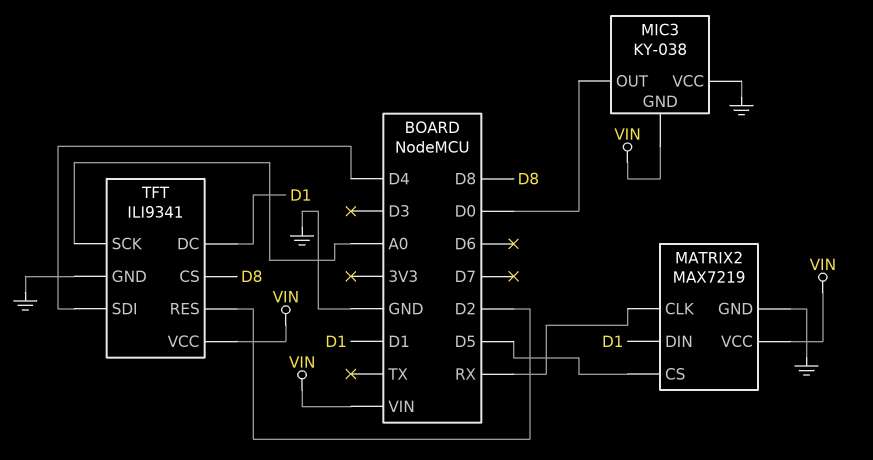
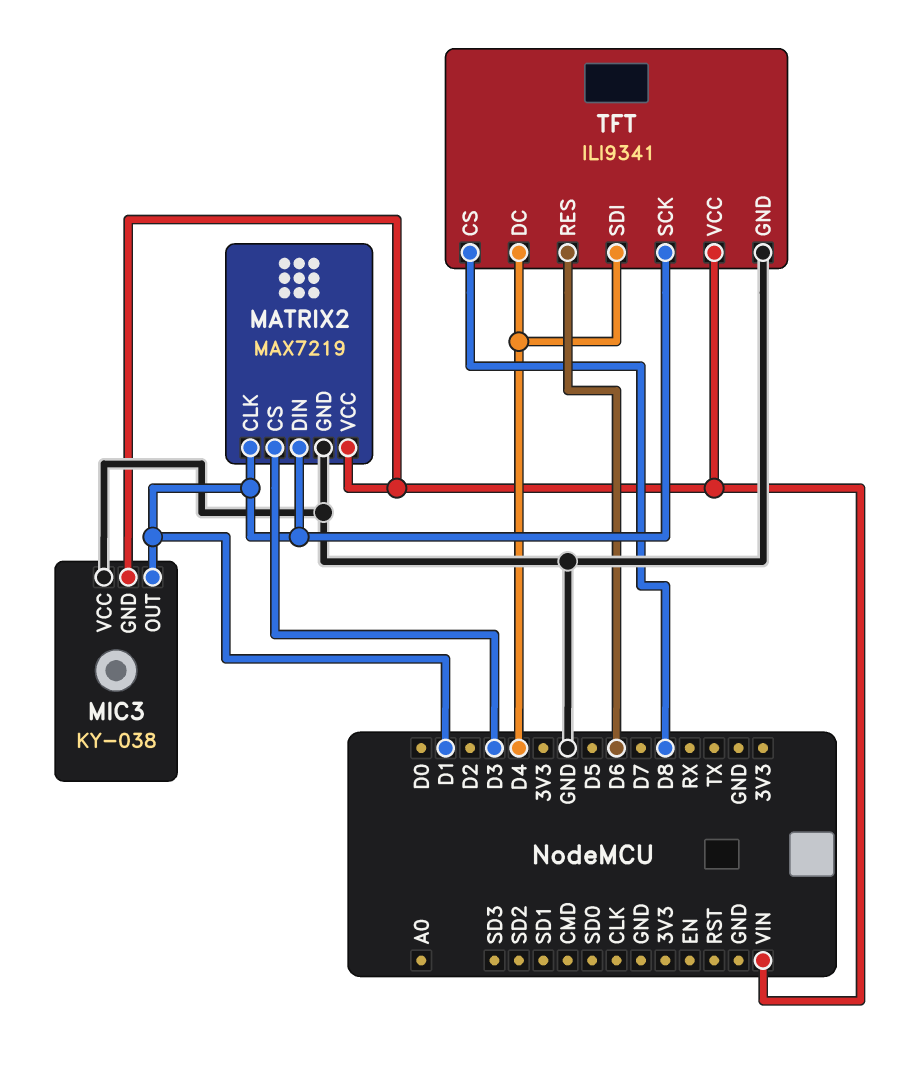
MATRIX2 pin CLK: RX -> D1
MATRIX2 pin CS: D5 -> D3
MIC3 pin OUT: D0 -> D1
TFT pin DC: D1 -> D4
TFT pin RES: D2 -> D6
TFT pin SCK: A0 -> D1

